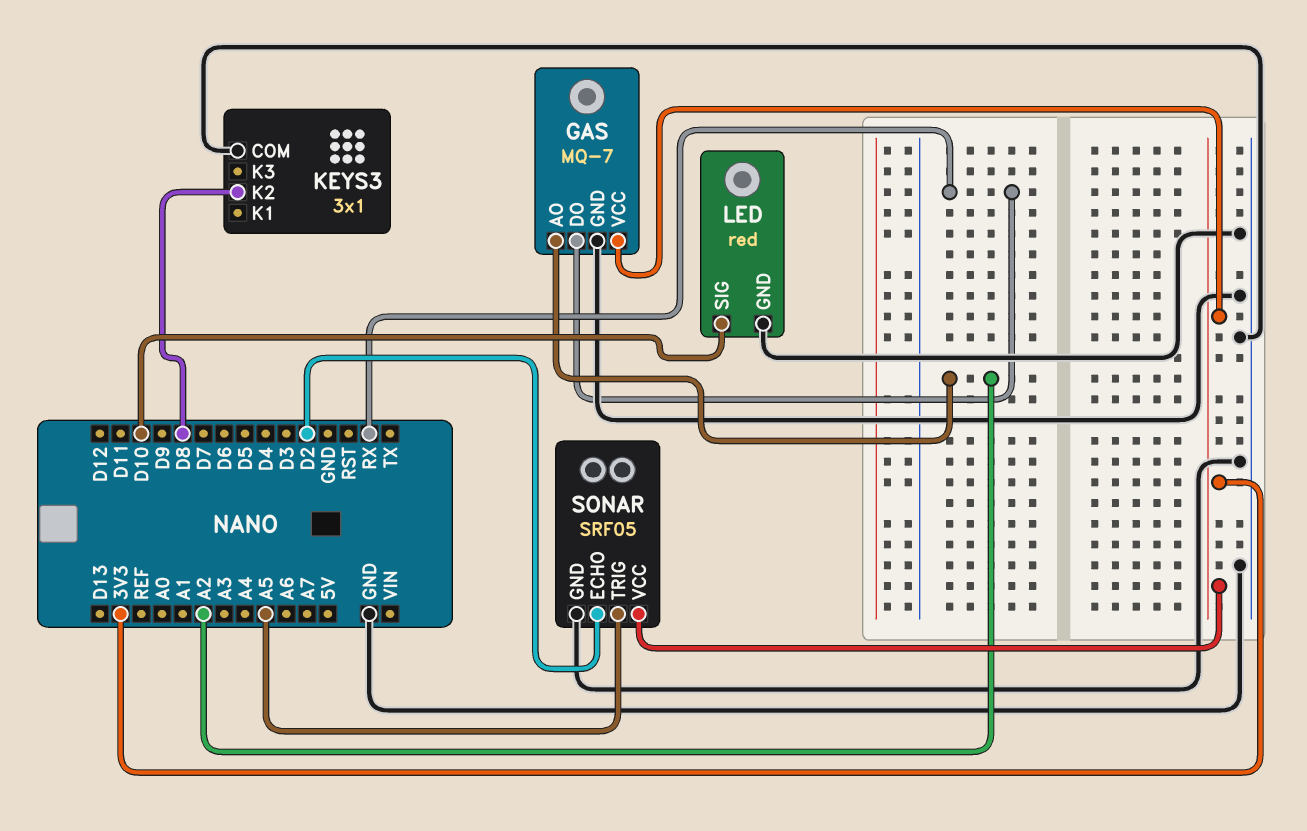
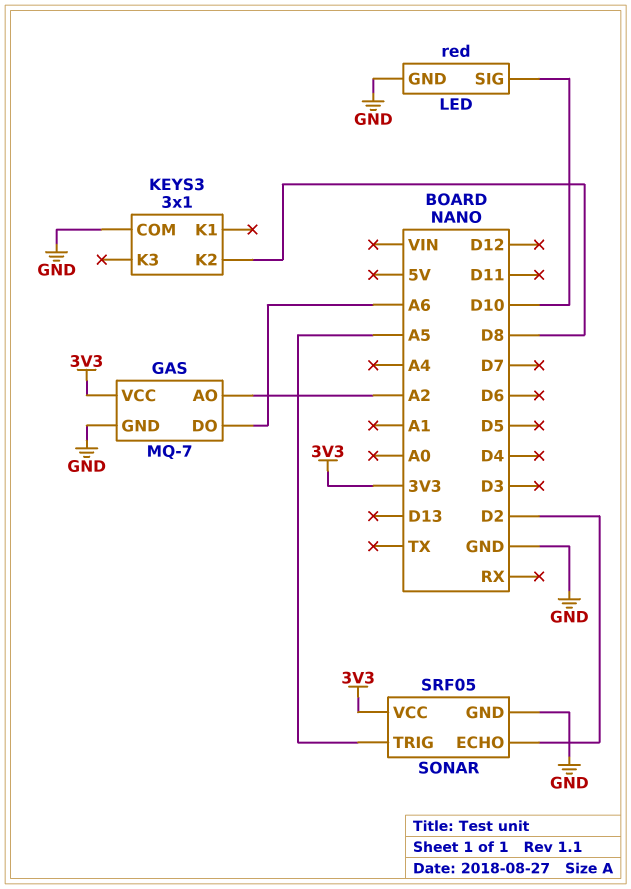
GAS pin DO: RX -> A6

